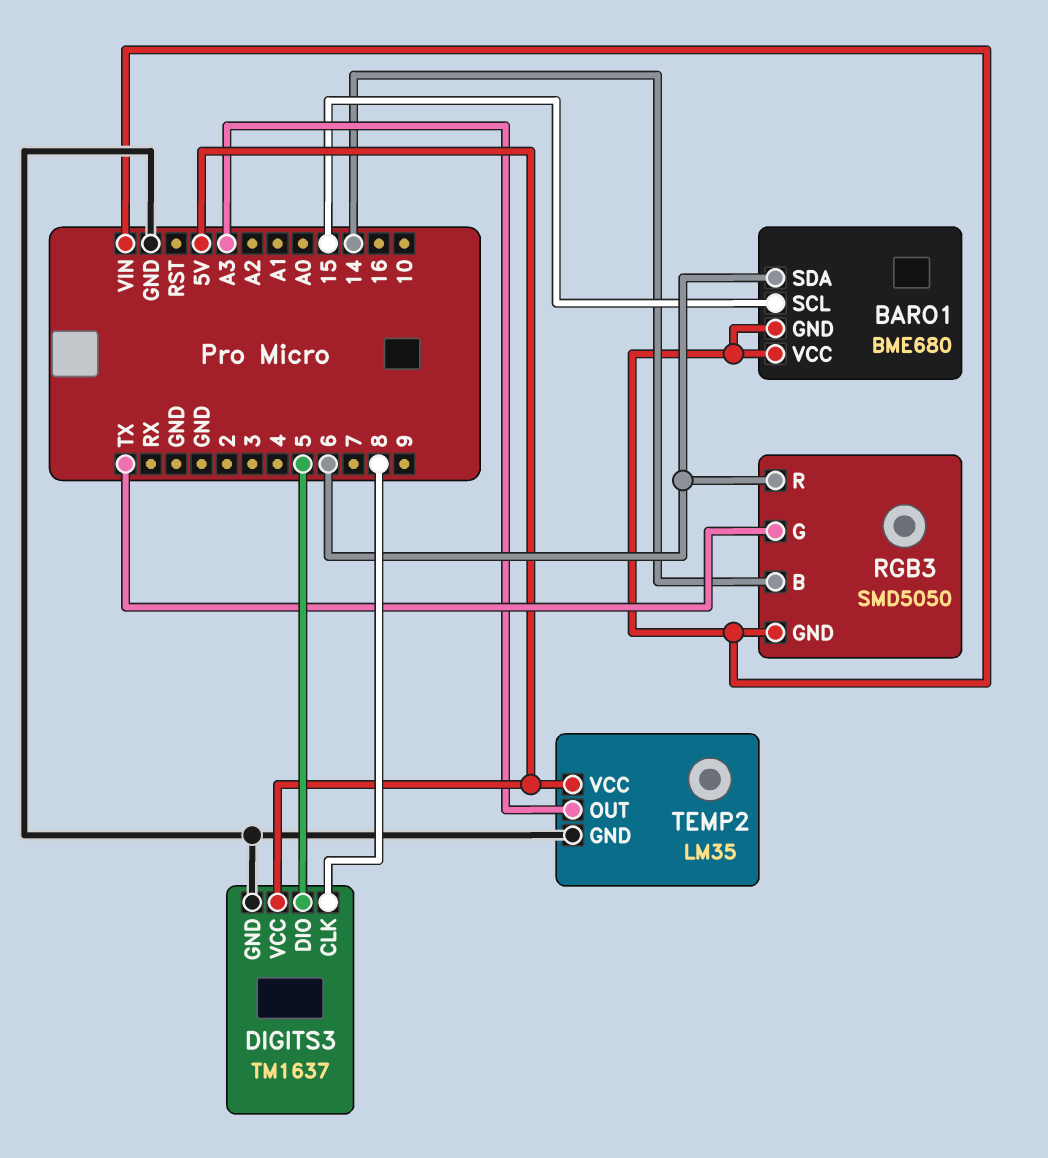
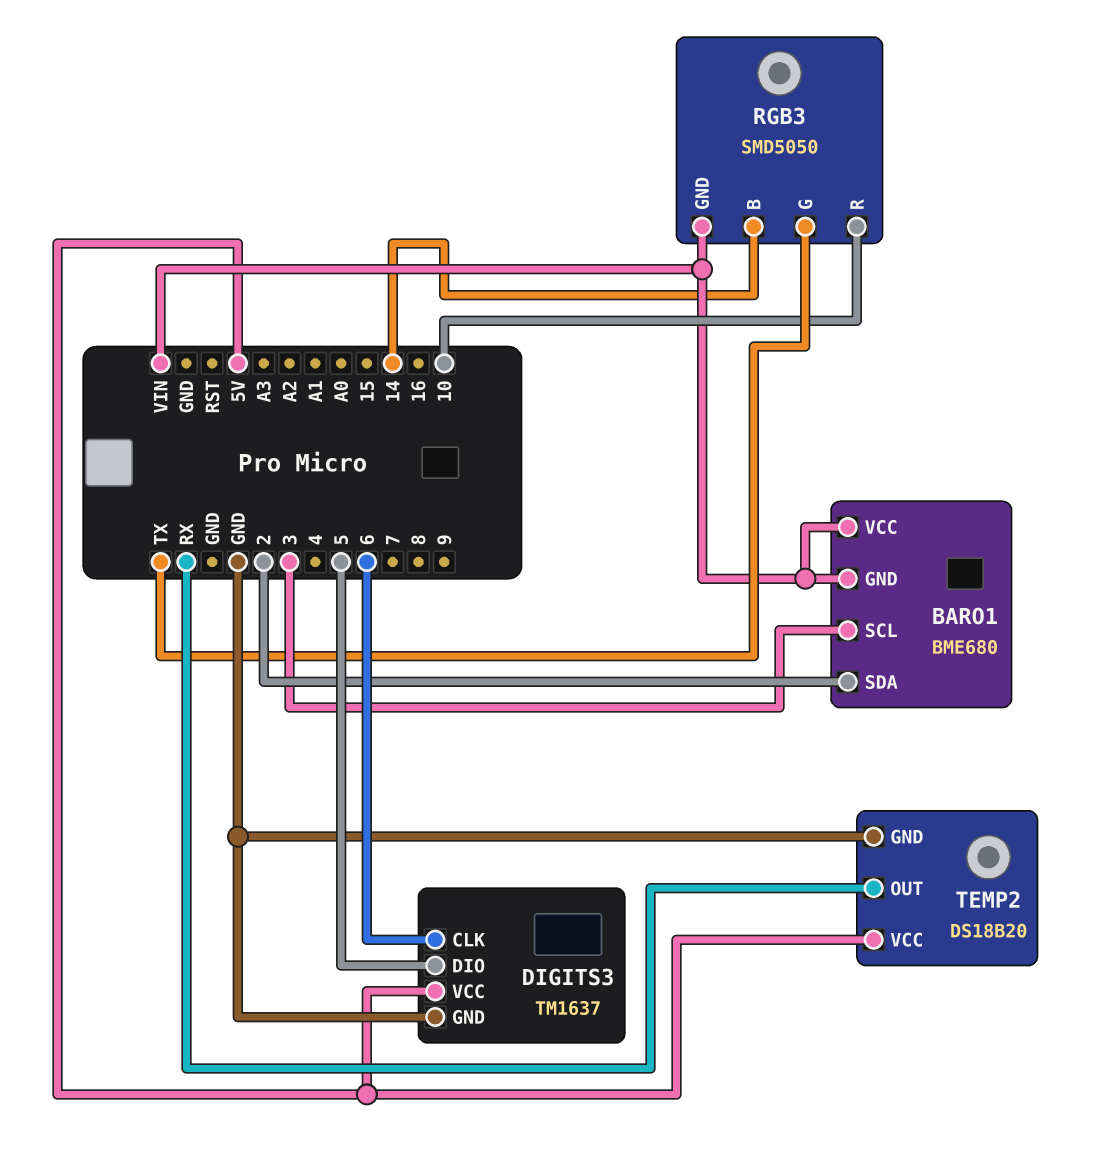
BARO1 pin SCL: 15 -> 3
BARO1 pin SDA: 6 -> 2
DIGITS3 pin CLK: 8 -> 6
RGB3 pin R: 6 -> 10
TEMP2: LM35 -> DS18B20
TEMP2 pin OUT: A3 -> RX

